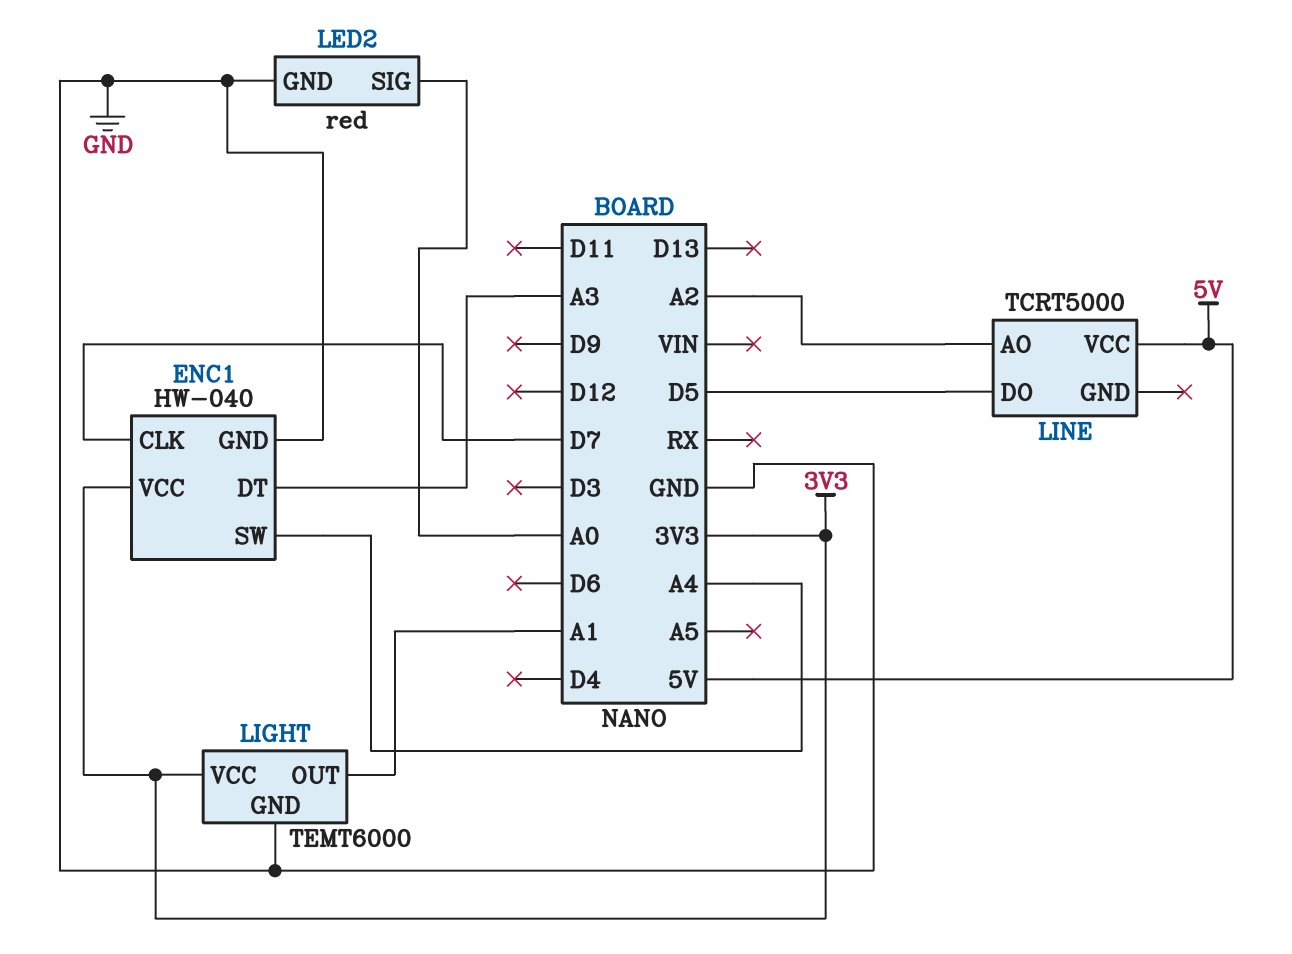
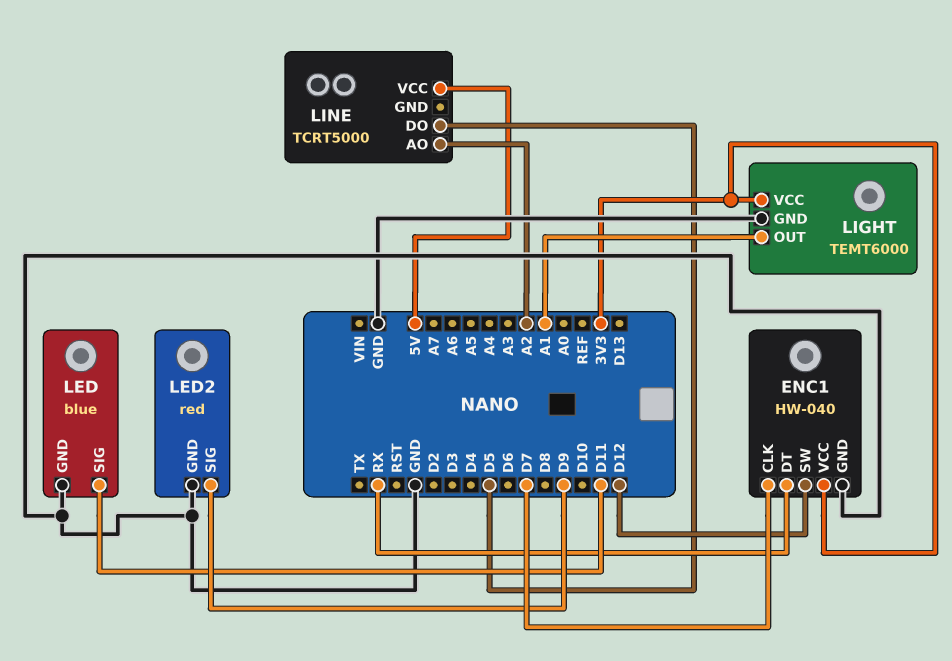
ENC1 pin DT: A3 -> RX
ENC1 pin SW: A4 -> D12
LED: none -> blue
LED pin GND: none -> GND
LED pin SIG: none -> D11
LED2 pin SIG: A0 -> D9

